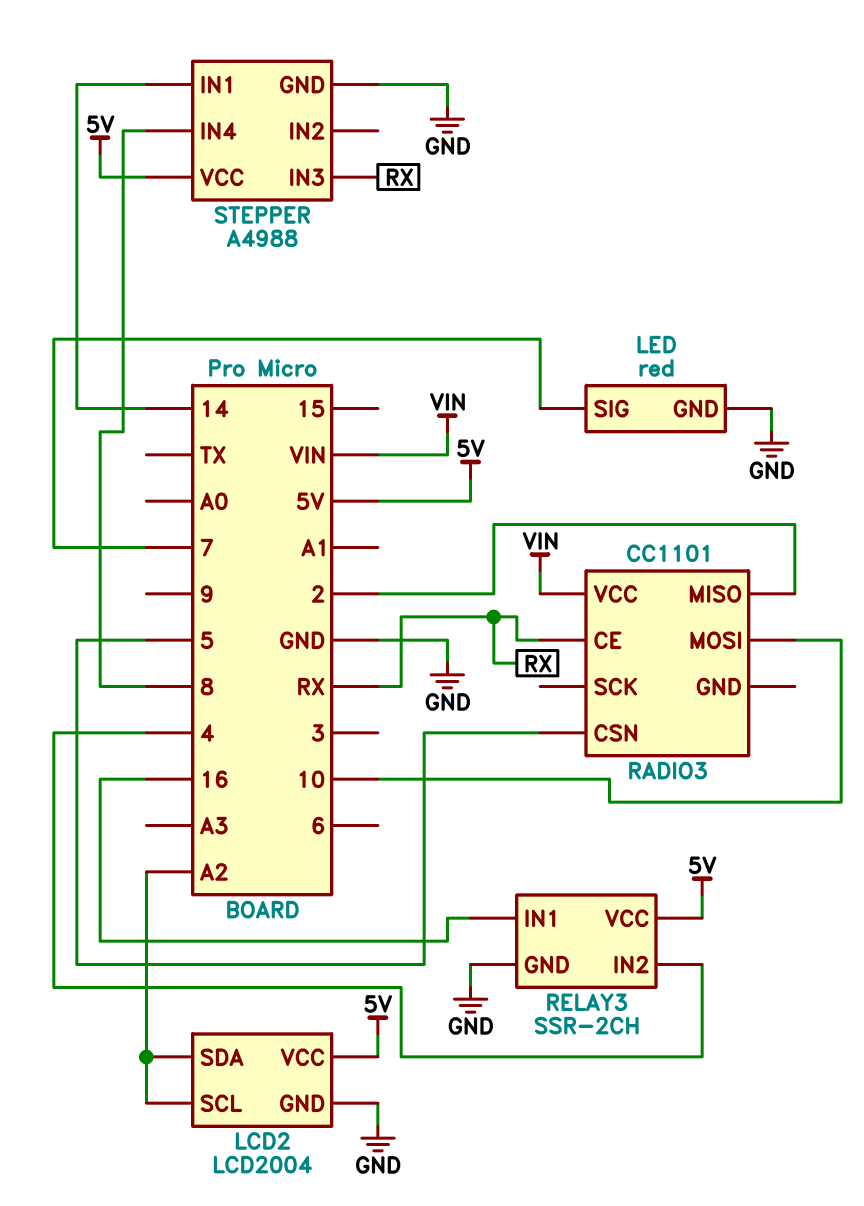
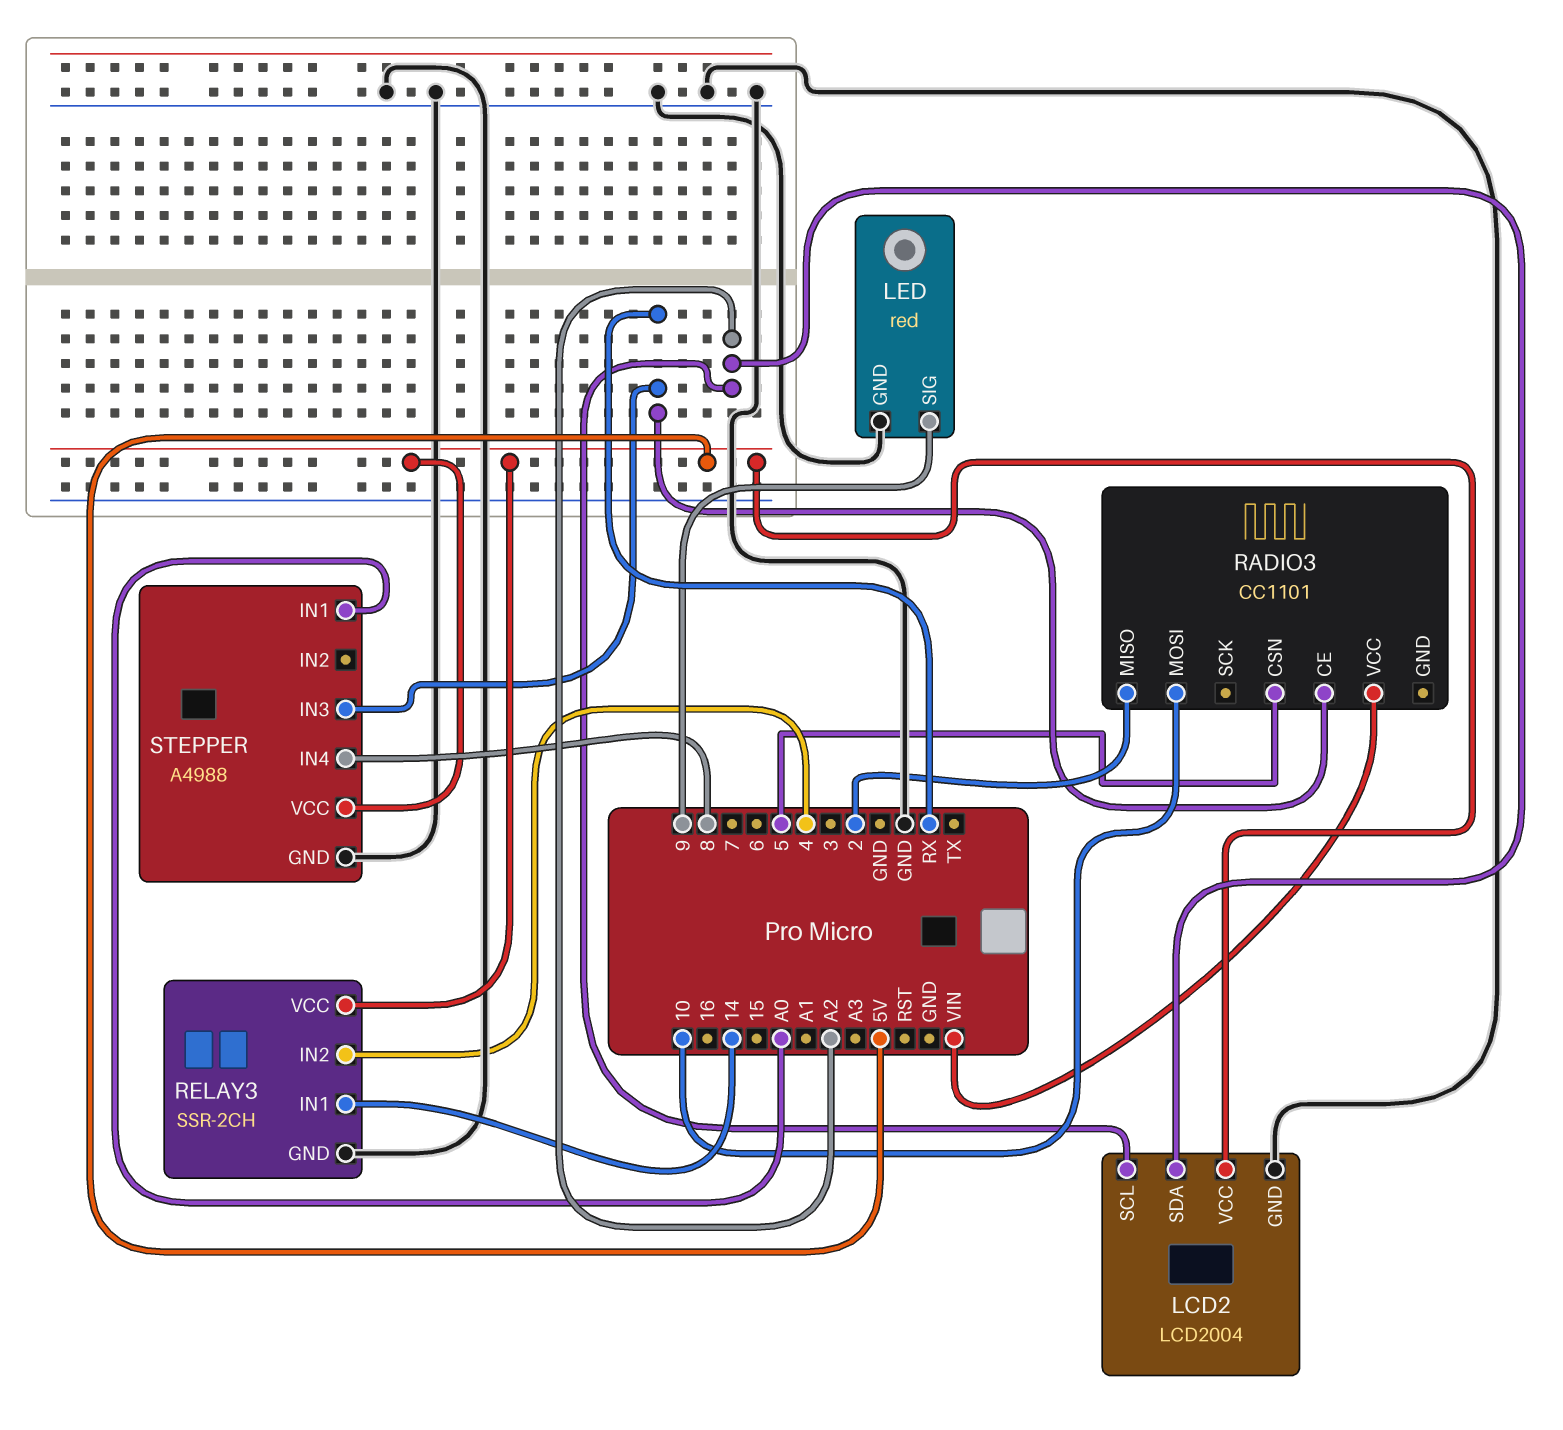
LED pin SIG: 7 -> 9
RELAY3 pin IN1: 16 -> 14
STEPPER pin IN1: 14 -> A0

